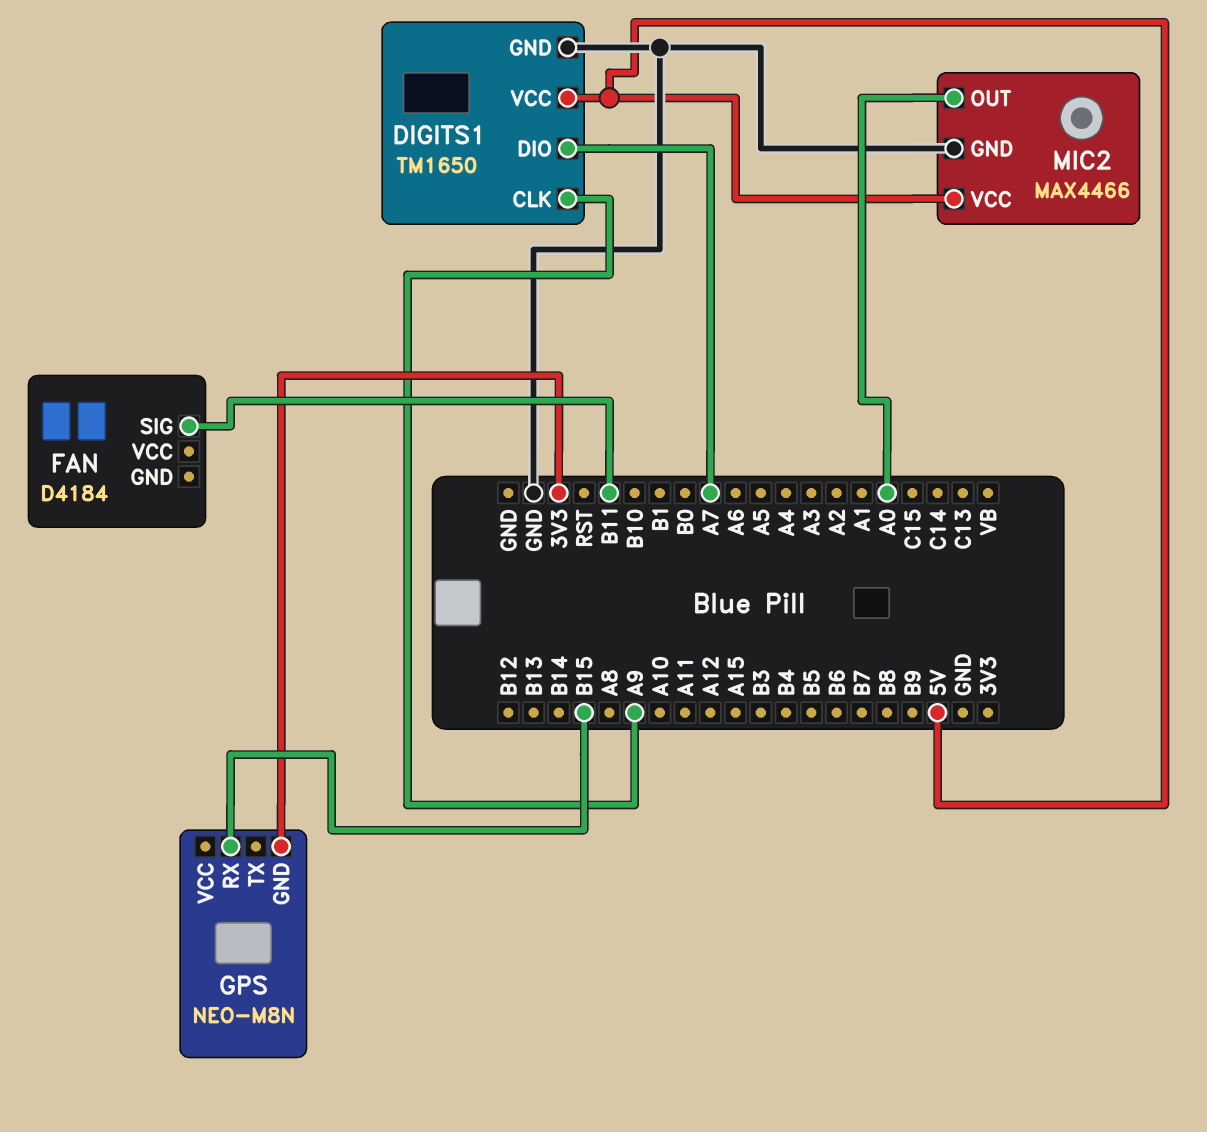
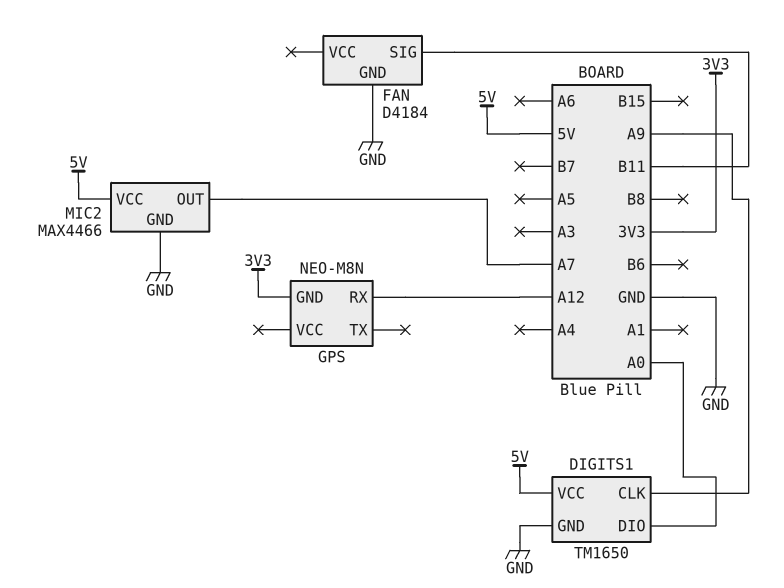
DIGITS1 pin DIO: A7 -> A0
FAN pin GND: none -> GND
GPS pin RX: B15 -> A12
MIC2 pin OUT: A0 -> A7

